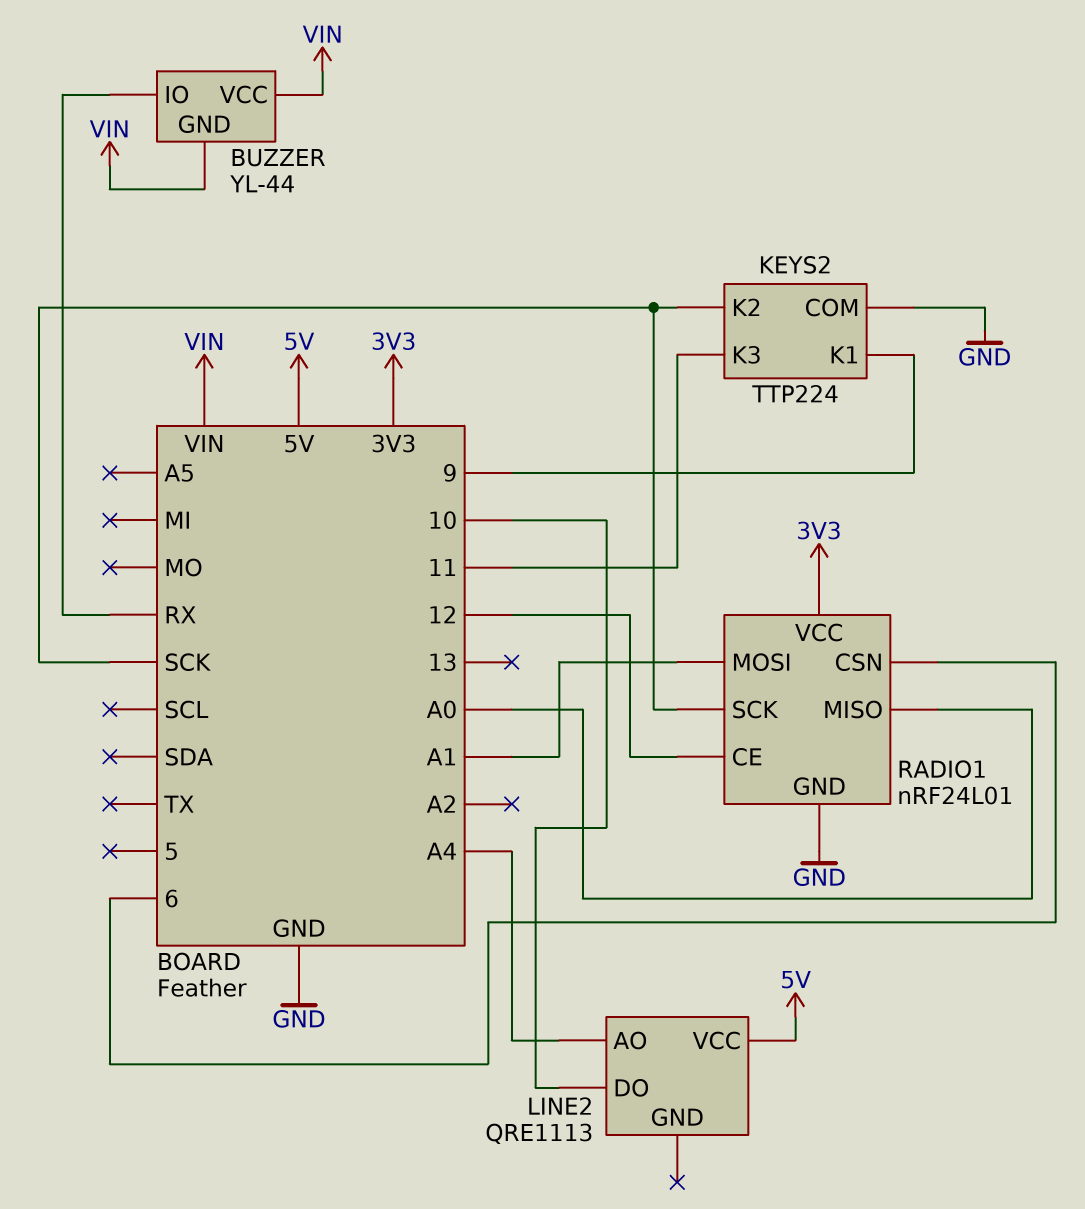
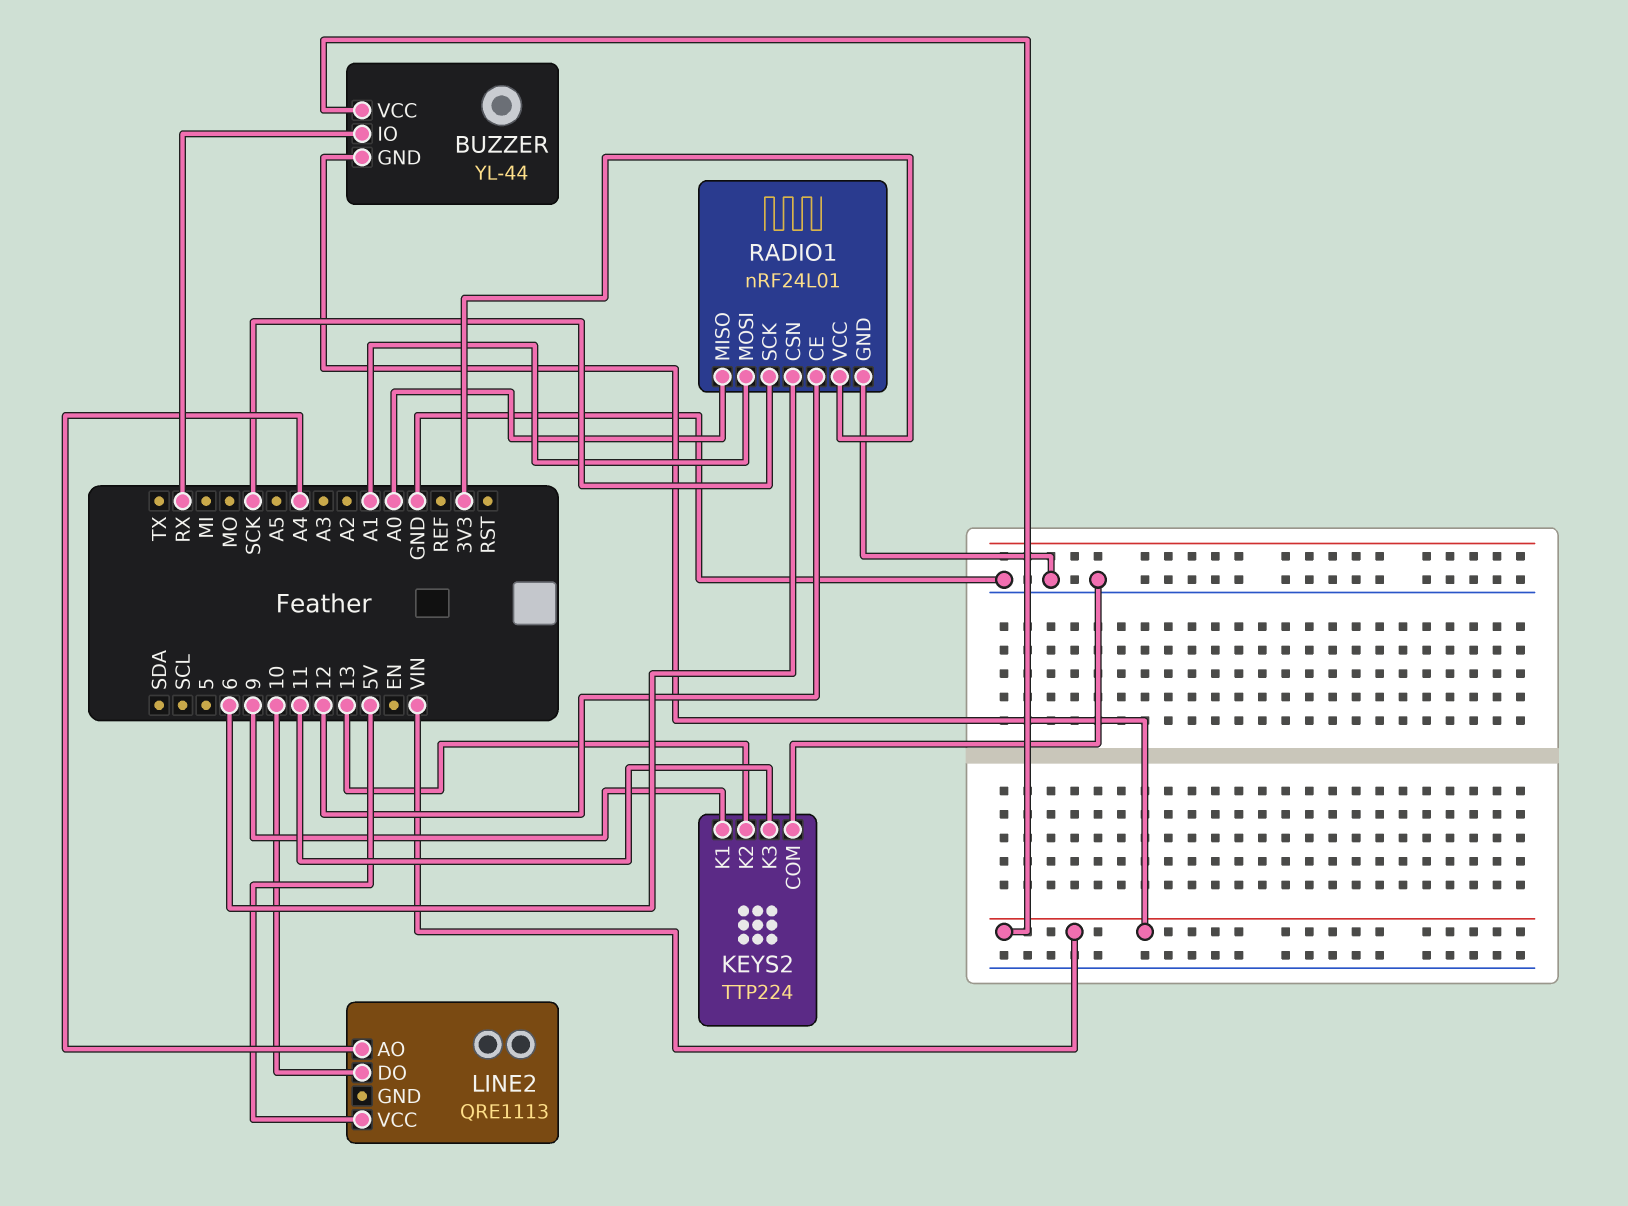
KEYS2 pin K2: SCK -> 13

